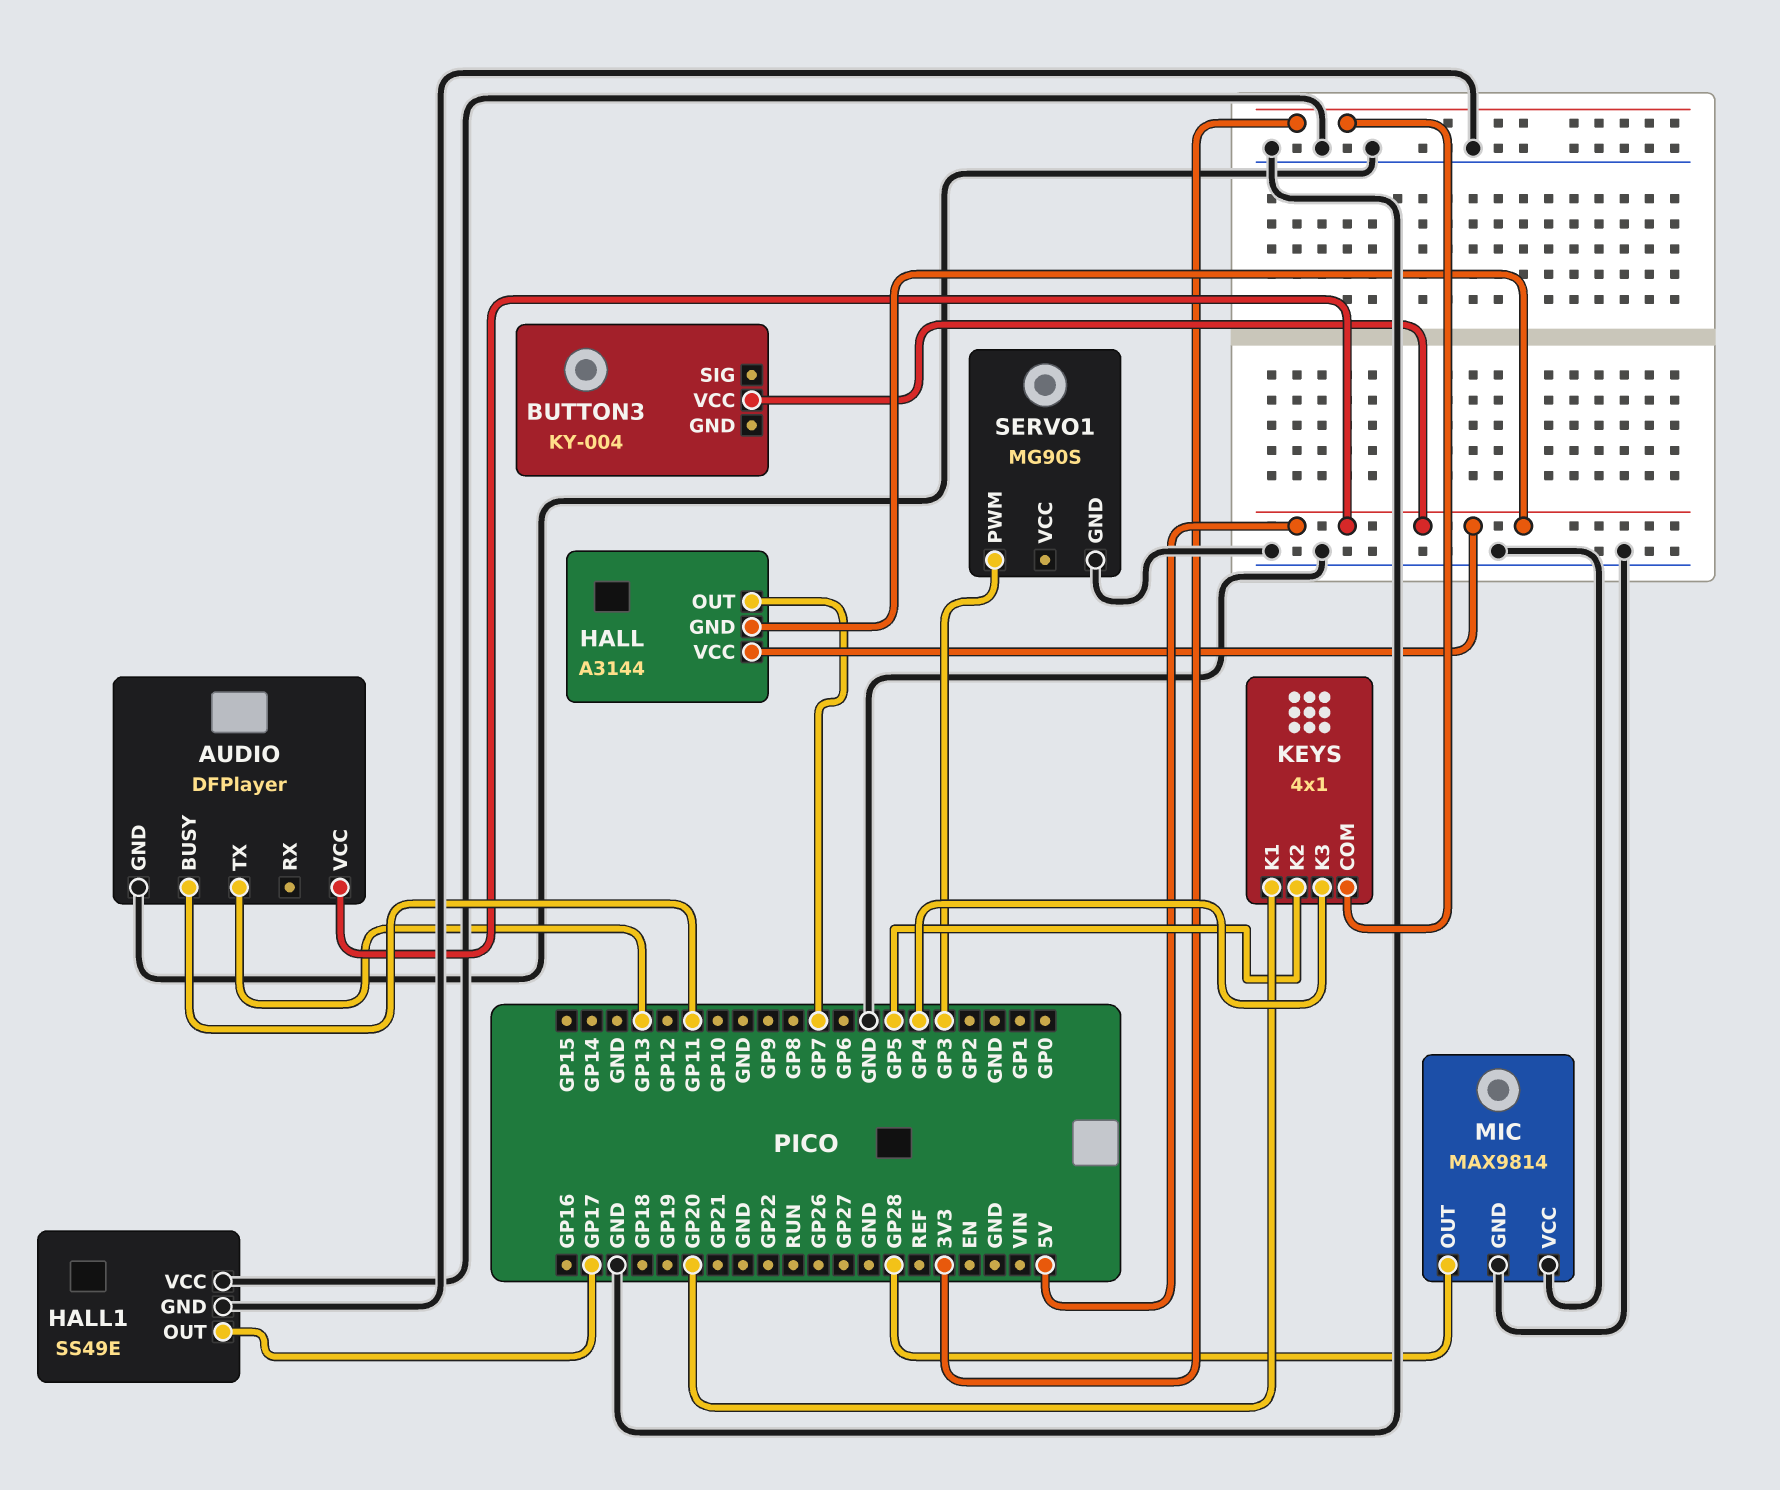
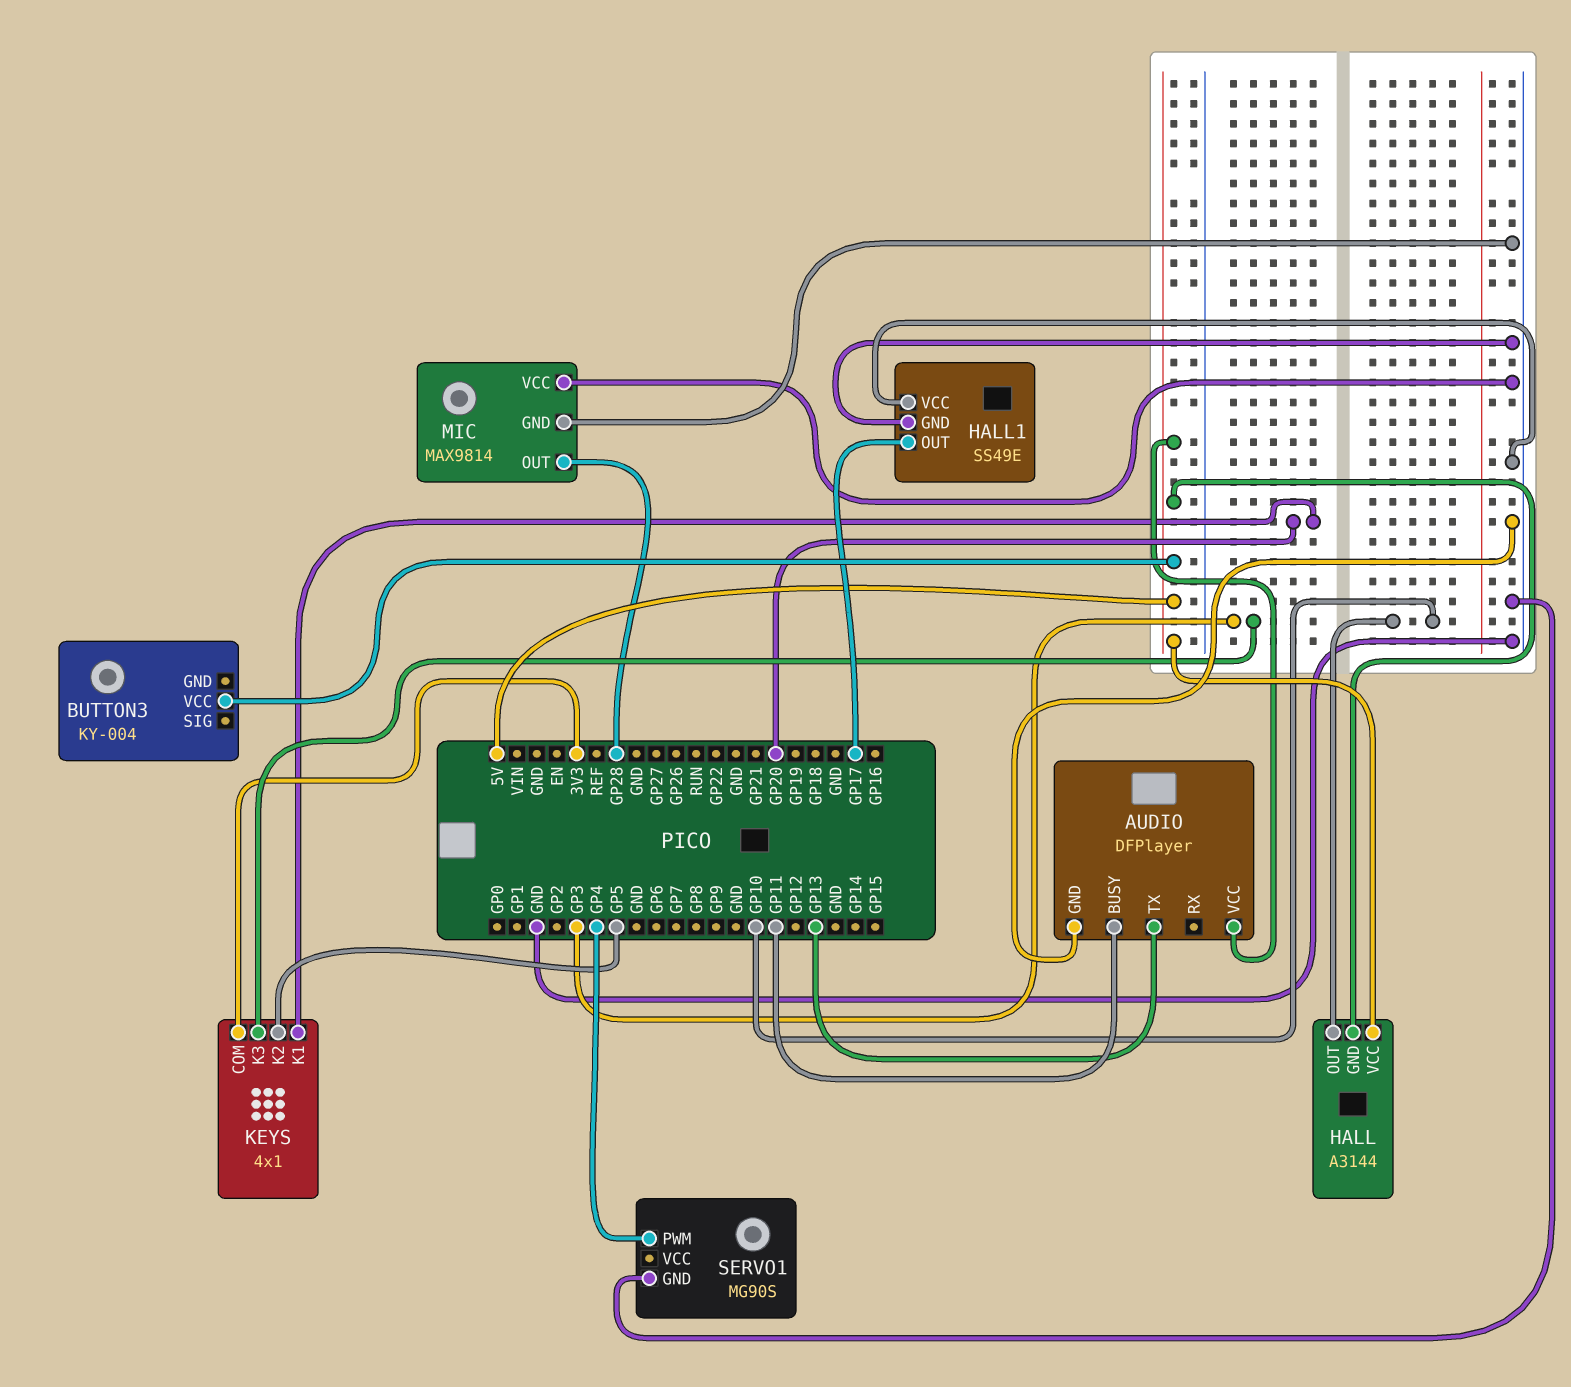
HALL pin OUT: GP7 -> GP10
KEYS pin K3: GP4 -> GP3
SERVO1 pin PWM: GP3 -> GP4

